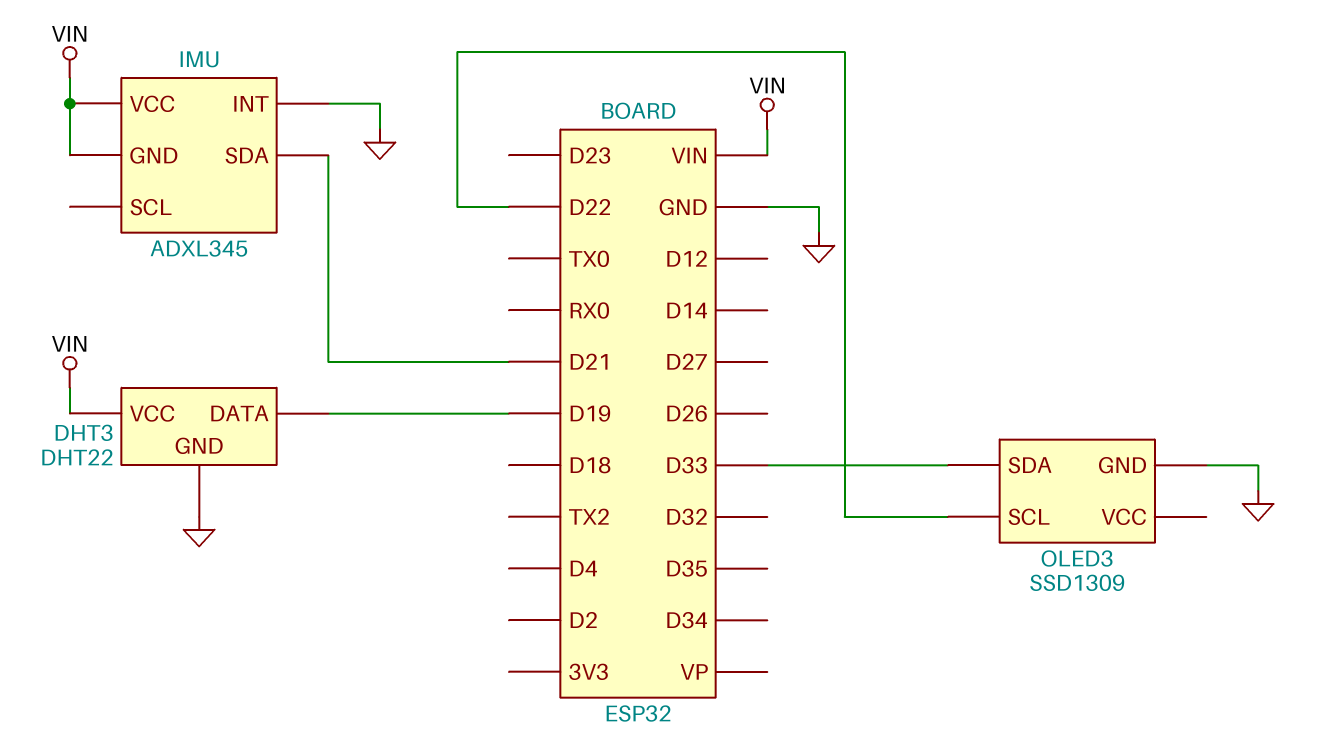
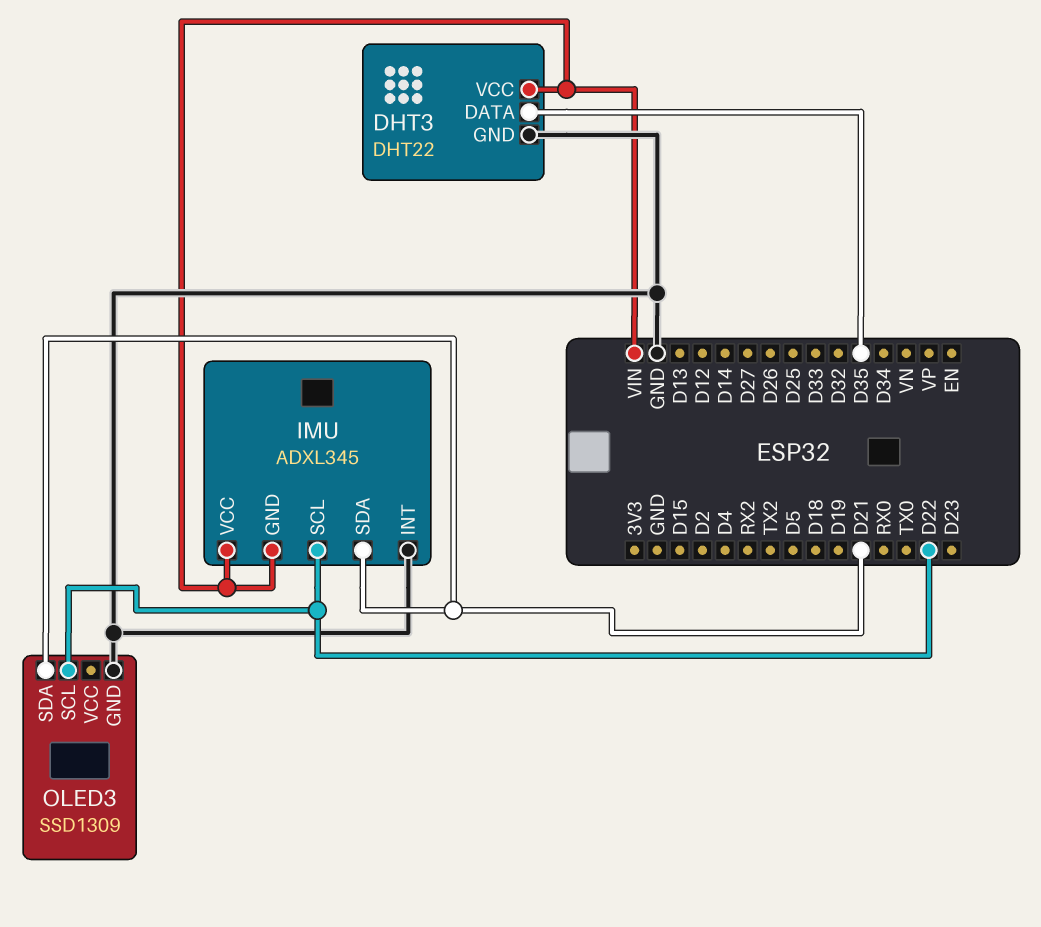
DHT3 pin DATA: D19 -> D35
IMU pin SCL: none -> D22
OLED3 pin SDA: D33 -> D21

